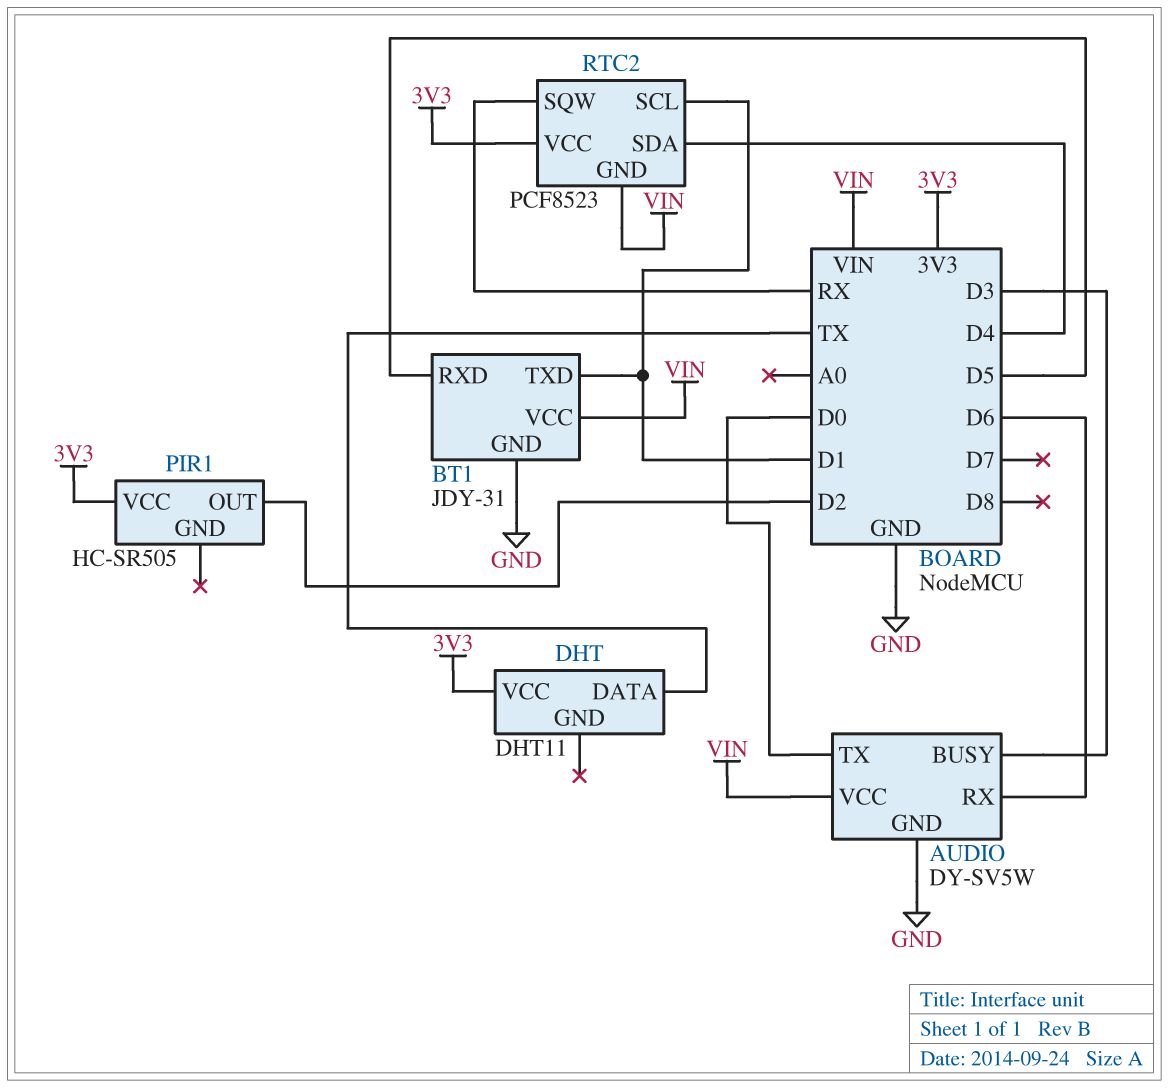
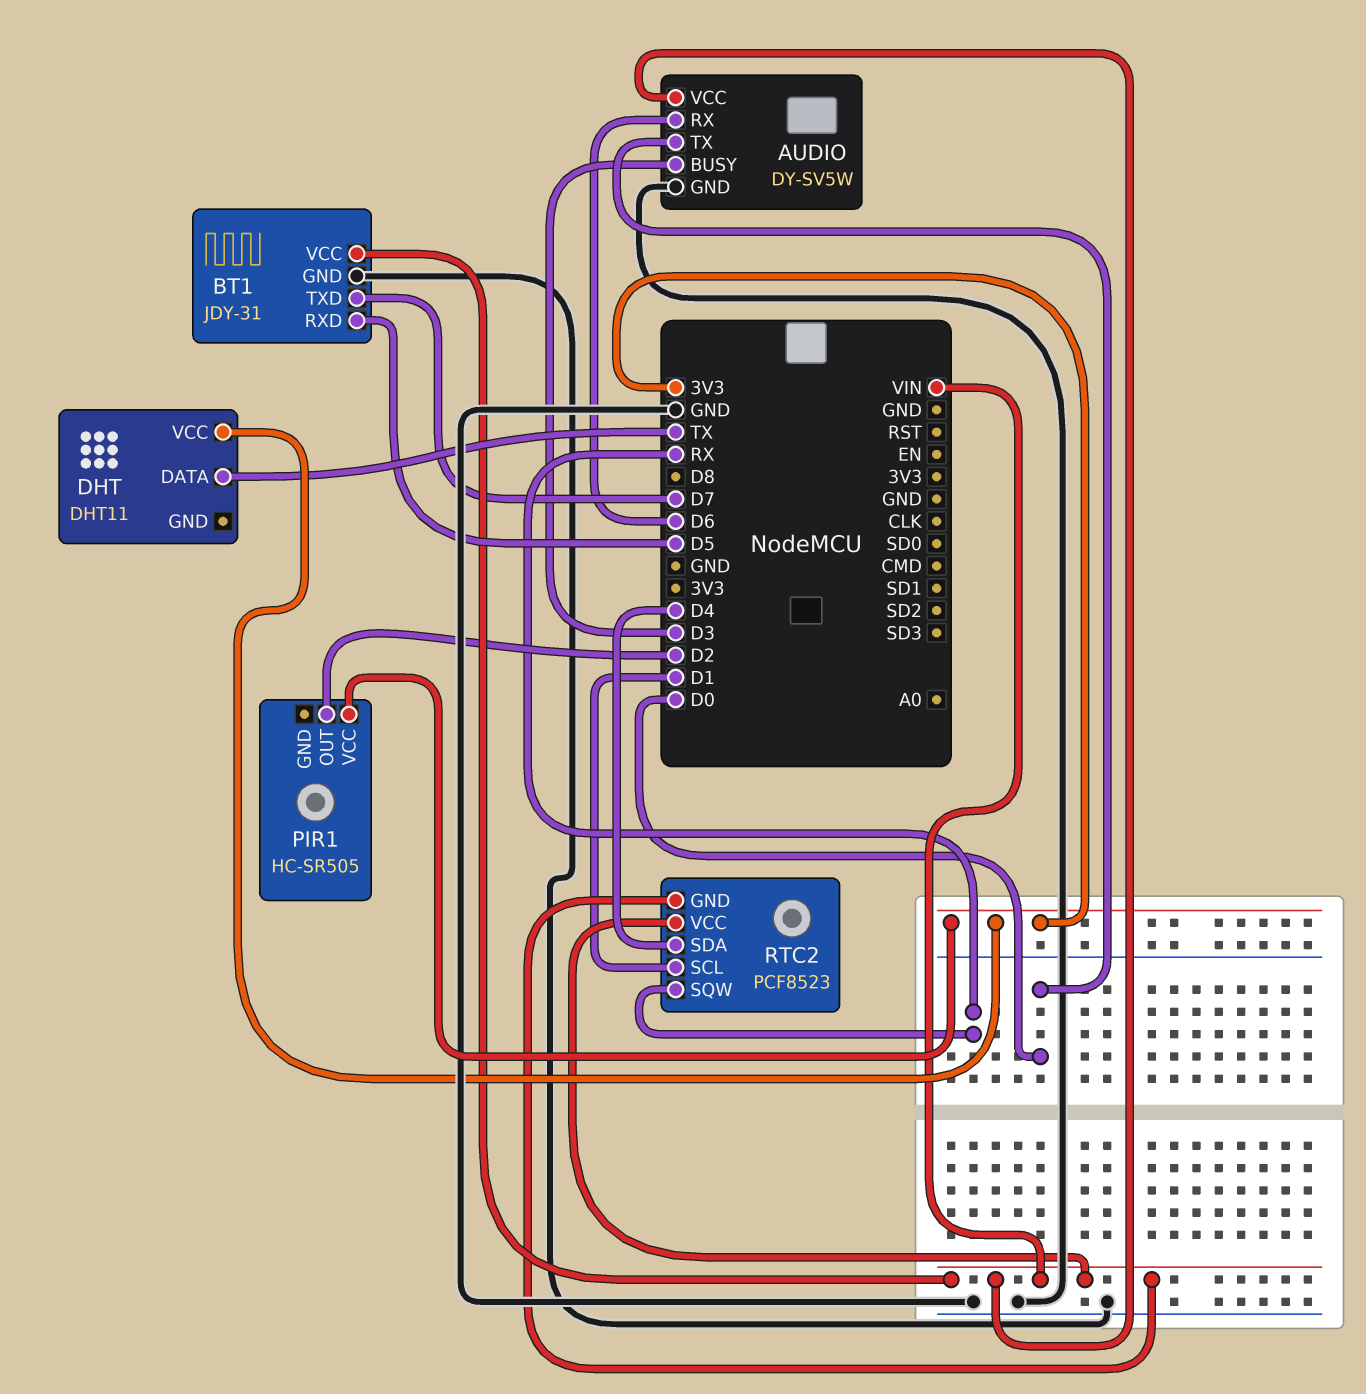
BT1 pin TXD: D1 -> D7
RTC2 pin VCC: 3V3 -> VIN

